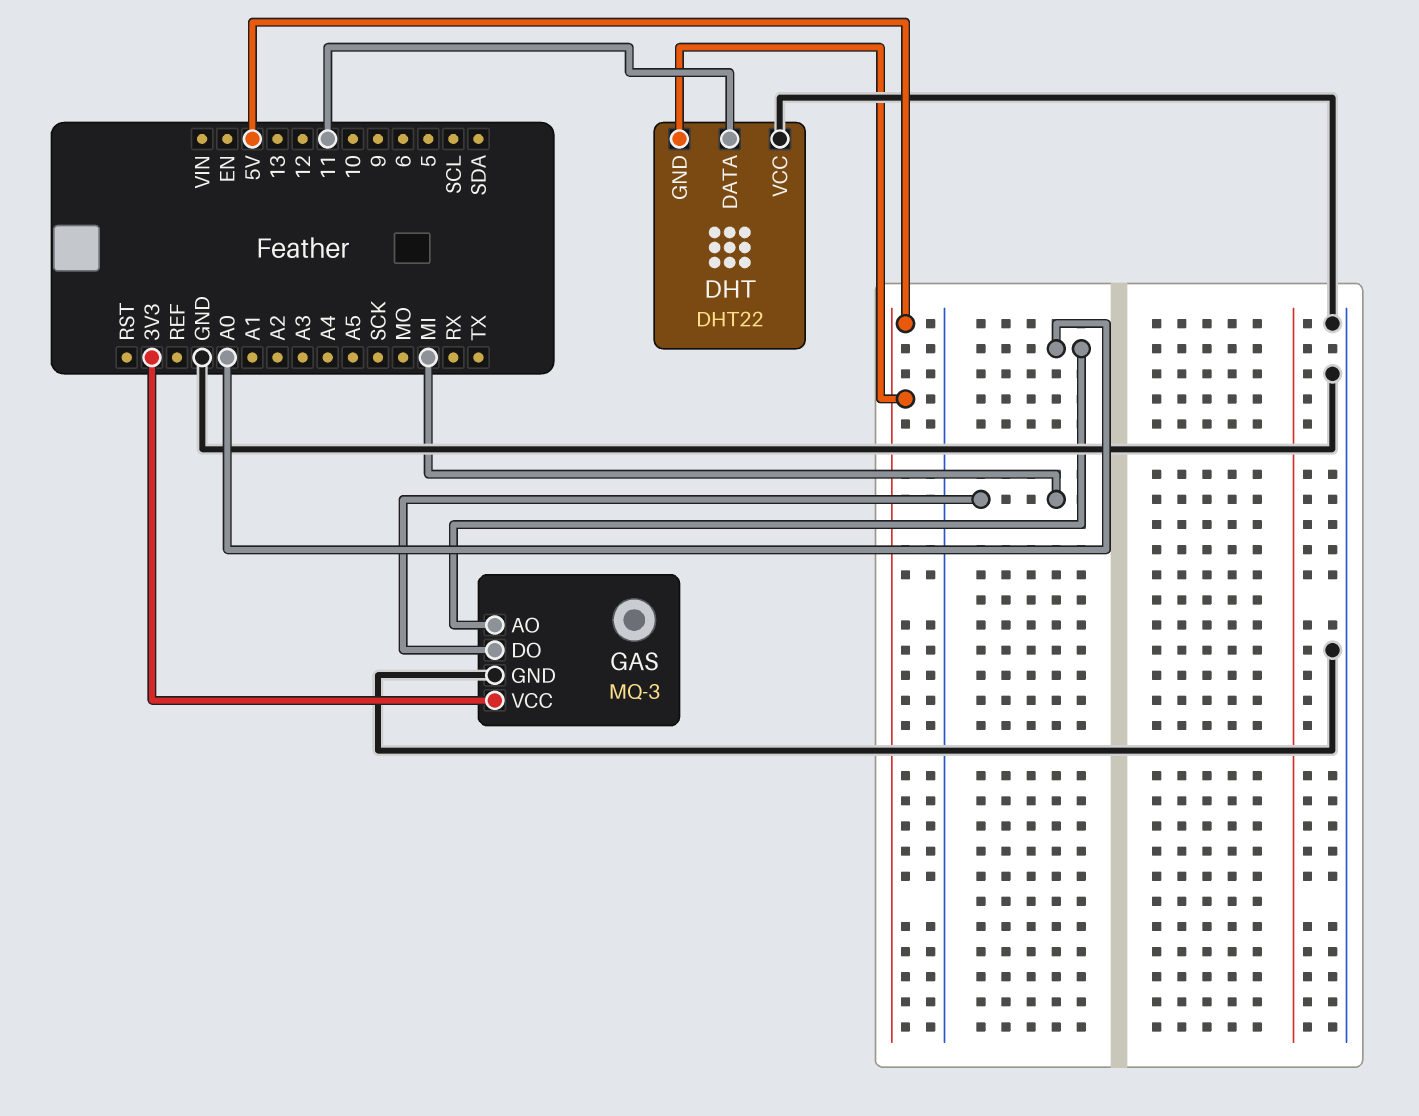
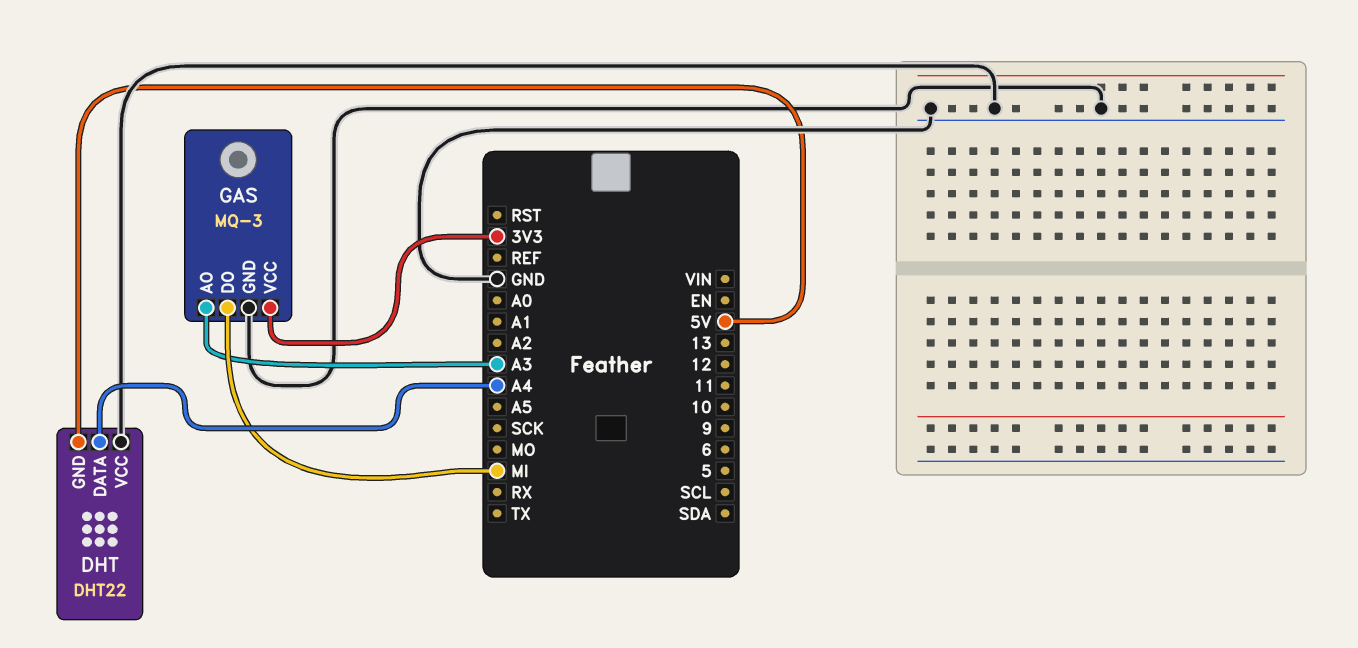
DHT pin DATA: 11 -> A4
GAS pin AO: A0 -> A3

